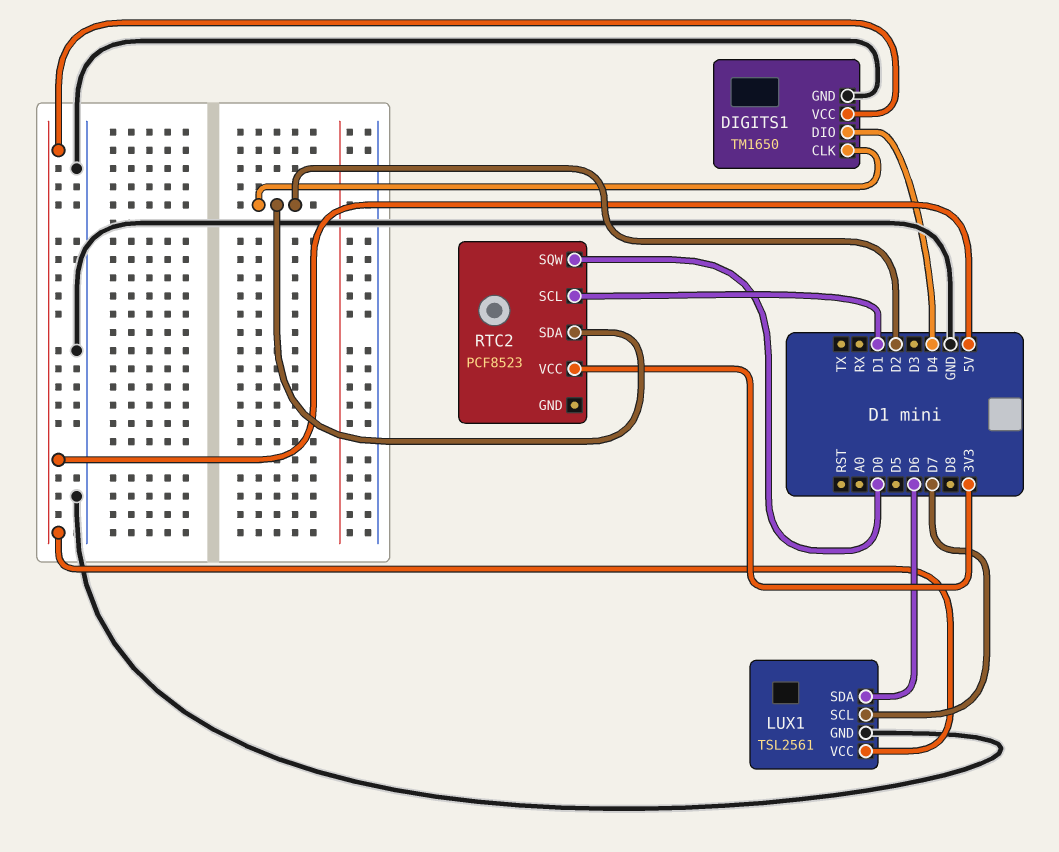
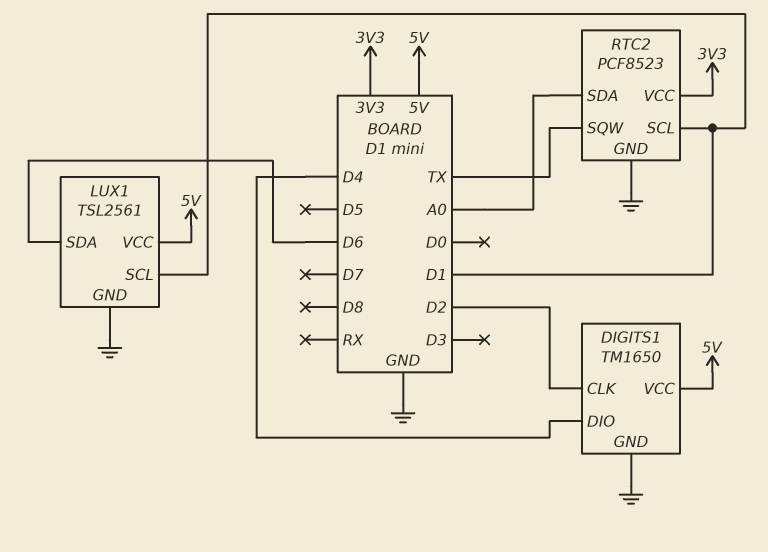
LUX1 pin SCL: D7 -> D1
RTC2 pin GND: none -> GND
RTC2 pin SDA: D2 -> A0
RTC2 pin SQW: D0 -> TX

